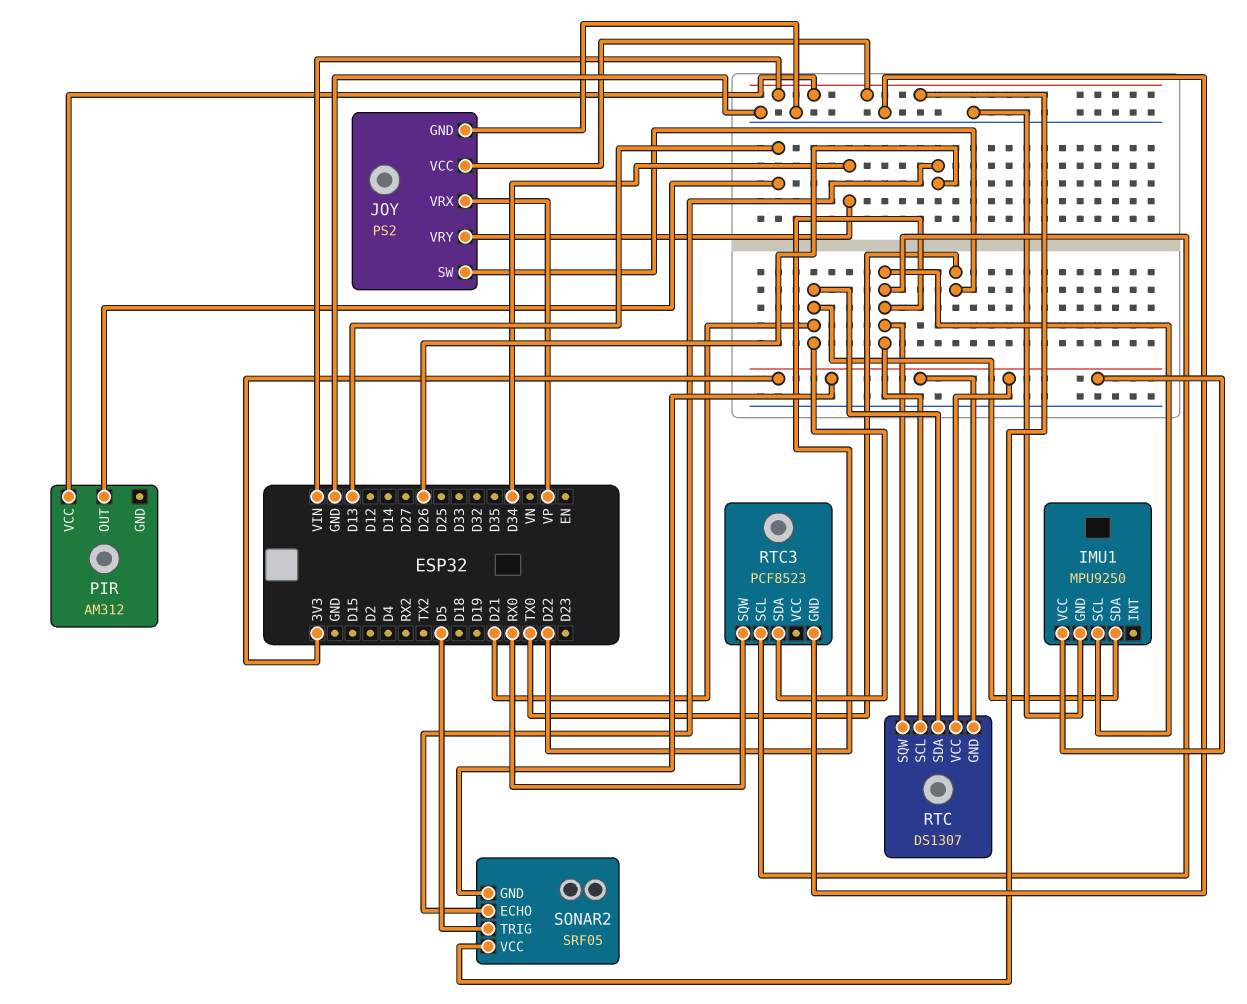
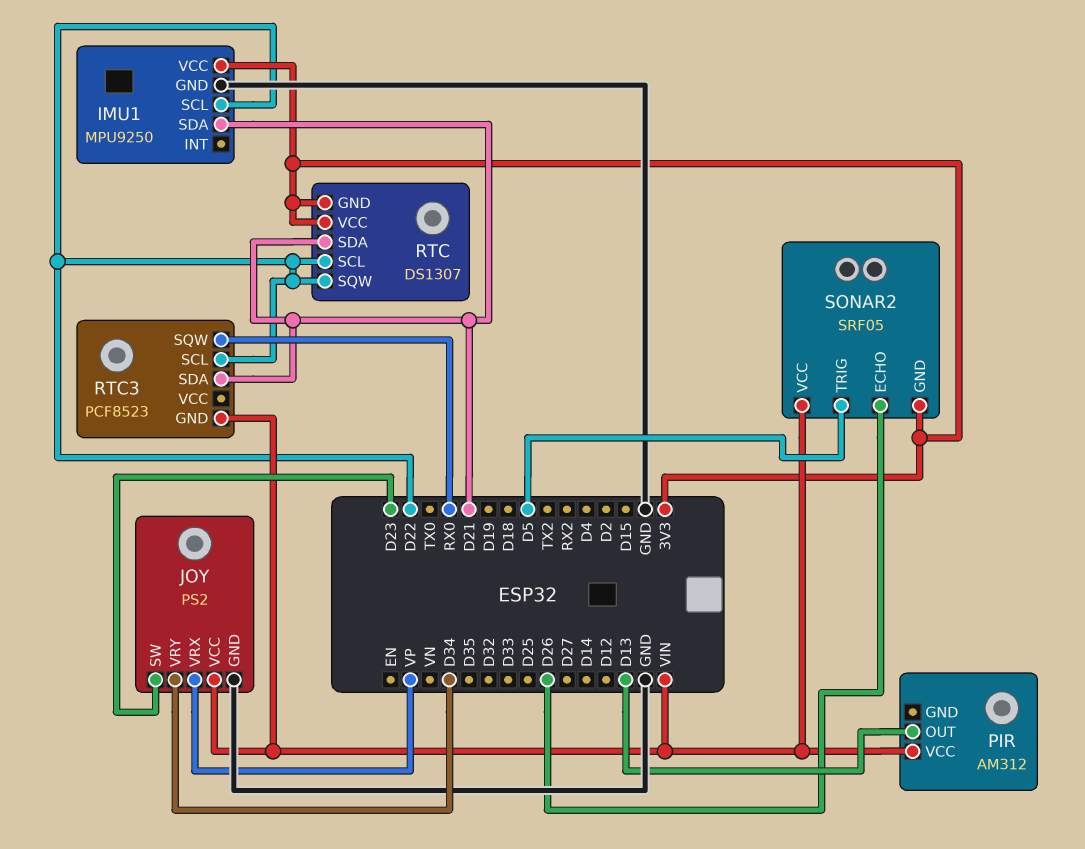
JOY pin SW: TX0 -> D23
RTC3 pin GND: GND -> VIN

